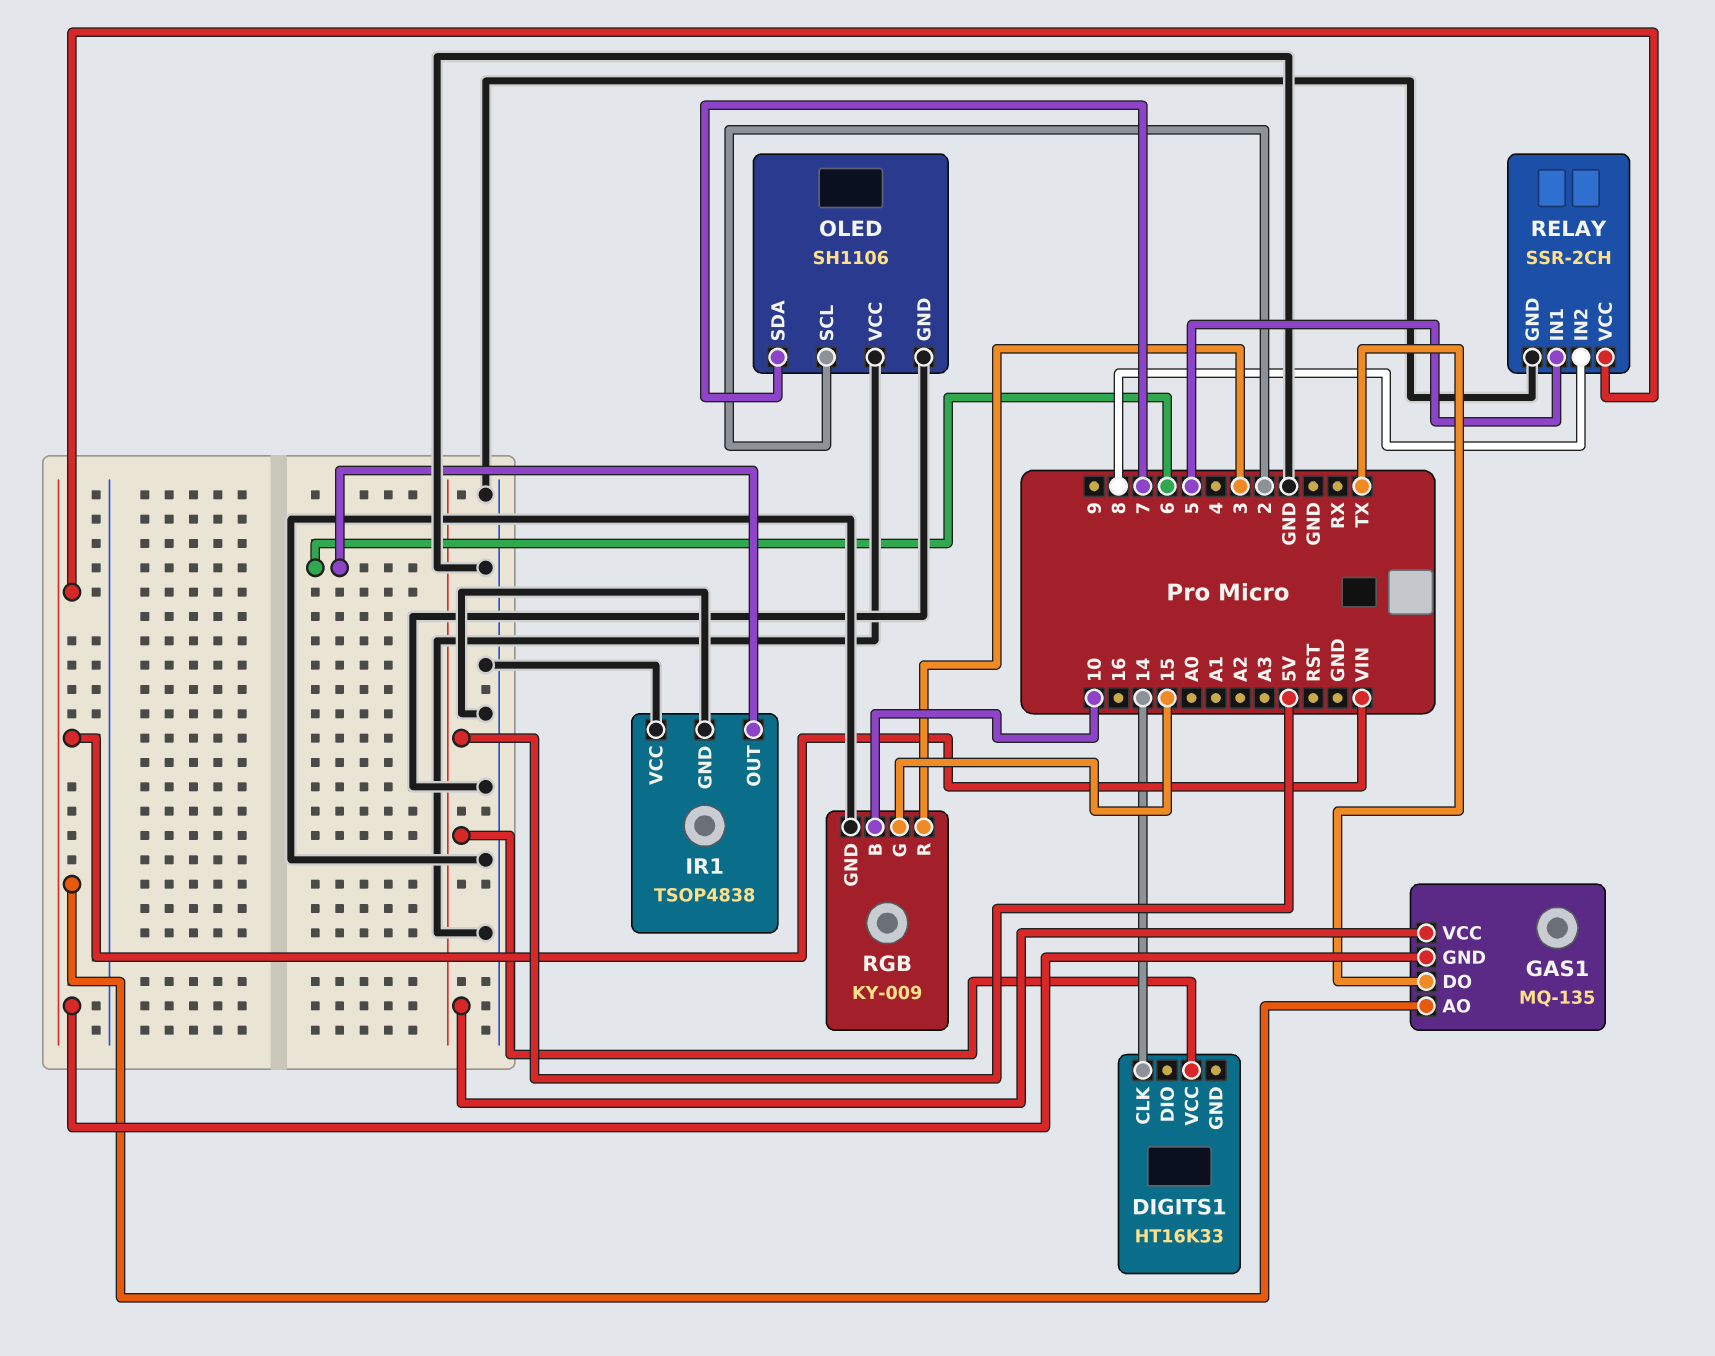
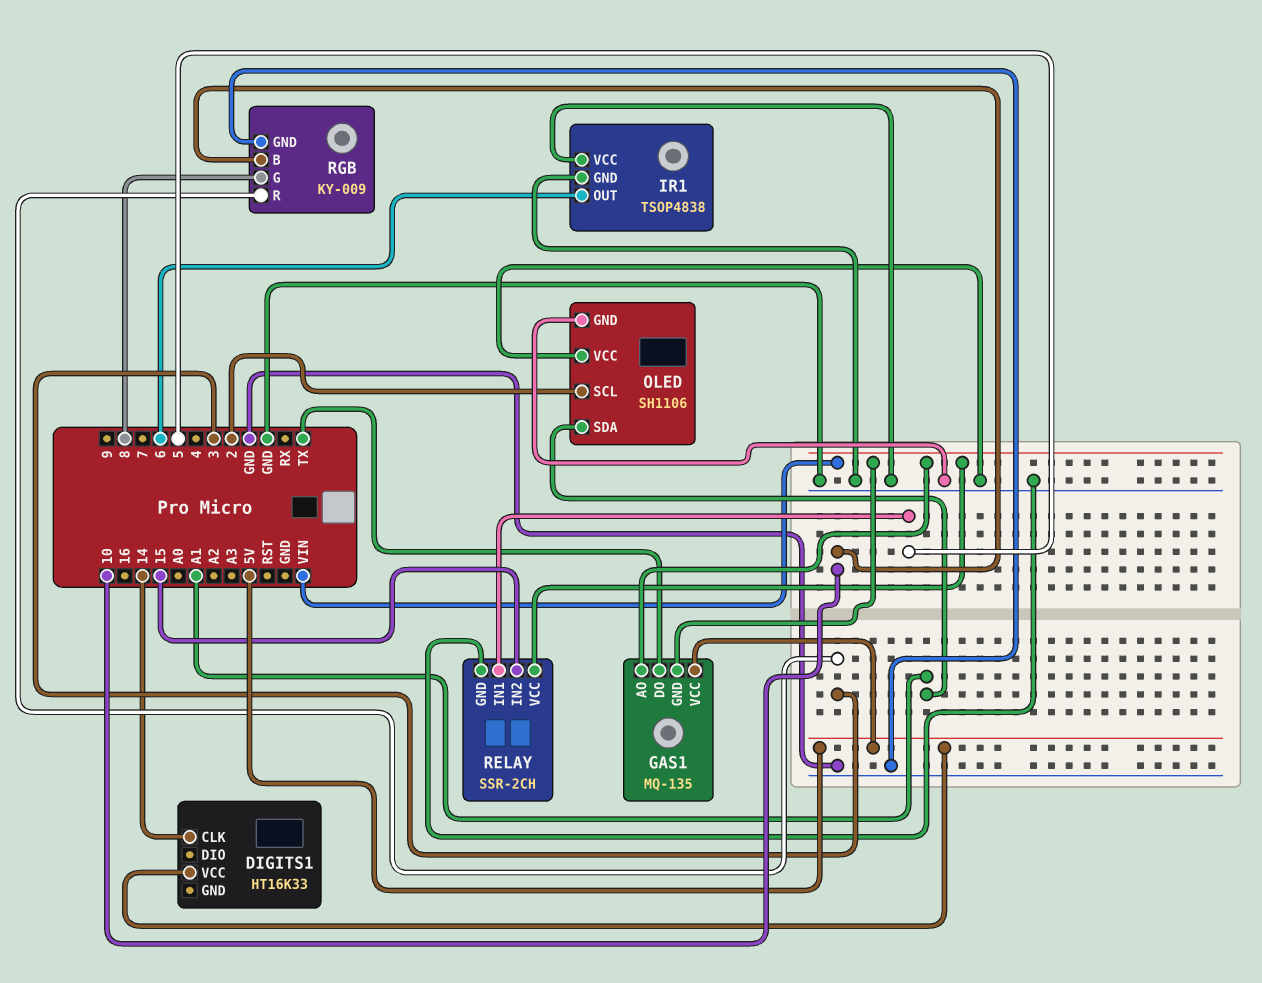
OLED pin SDA: 7 -> A1
RELAY pin IN2: 8 -> 15
RGB pin G: 15 -> 8

